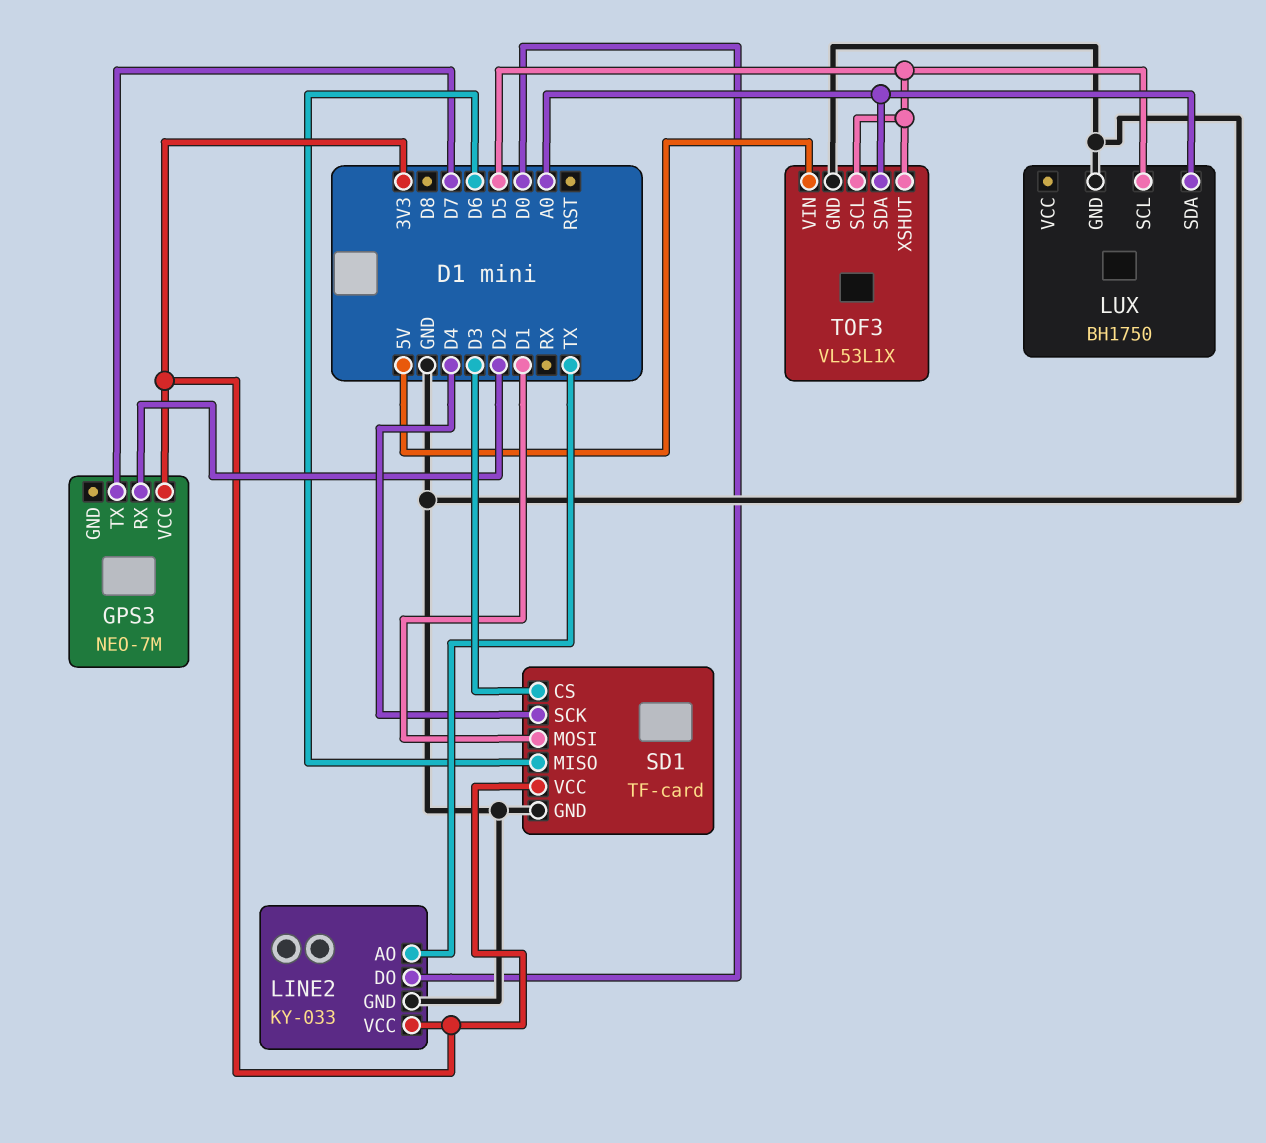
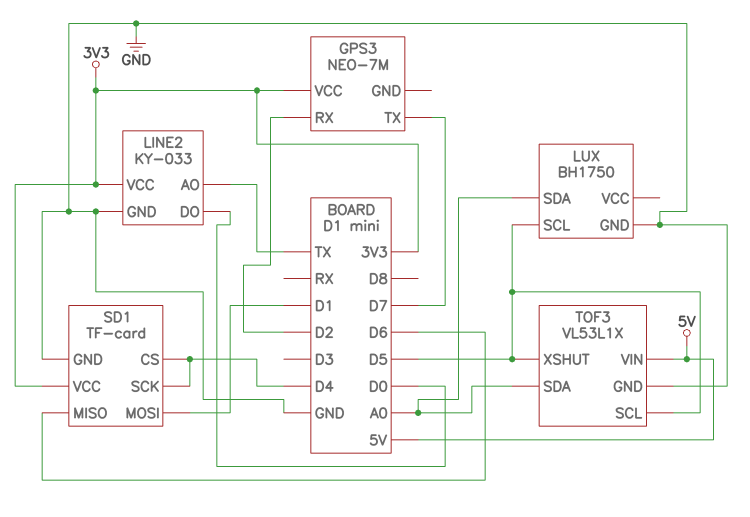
SD1 pin CS: D3 -> D4

